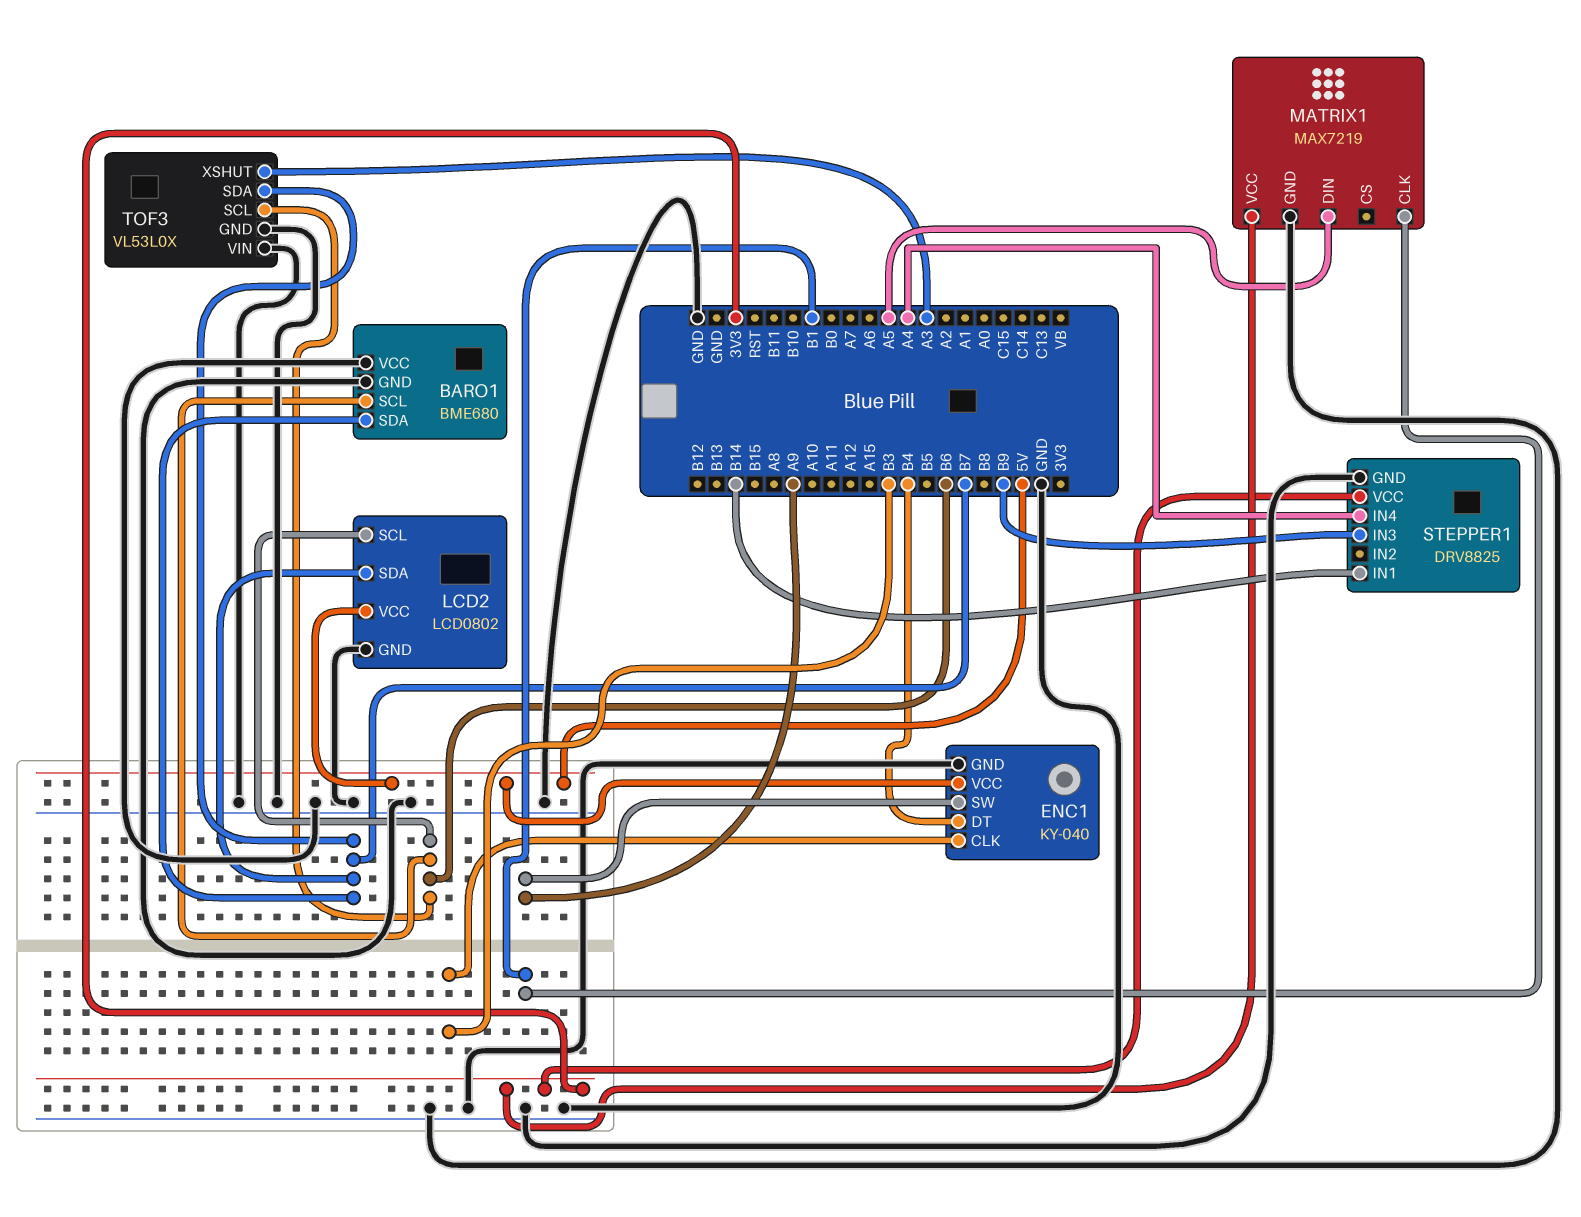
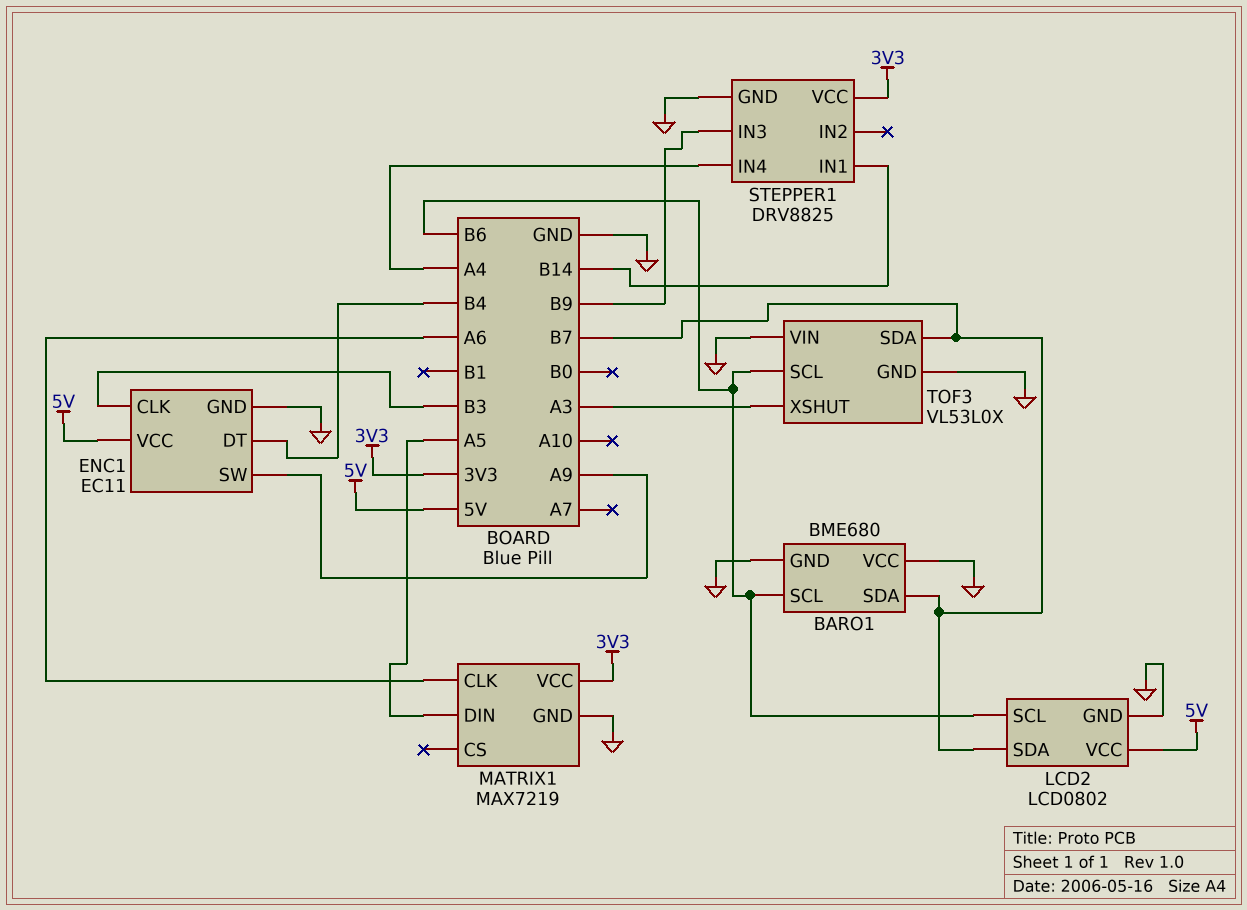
ENC1: KY-040 -> EC11
MATRIX1 pin CLK: B1 -> A6

